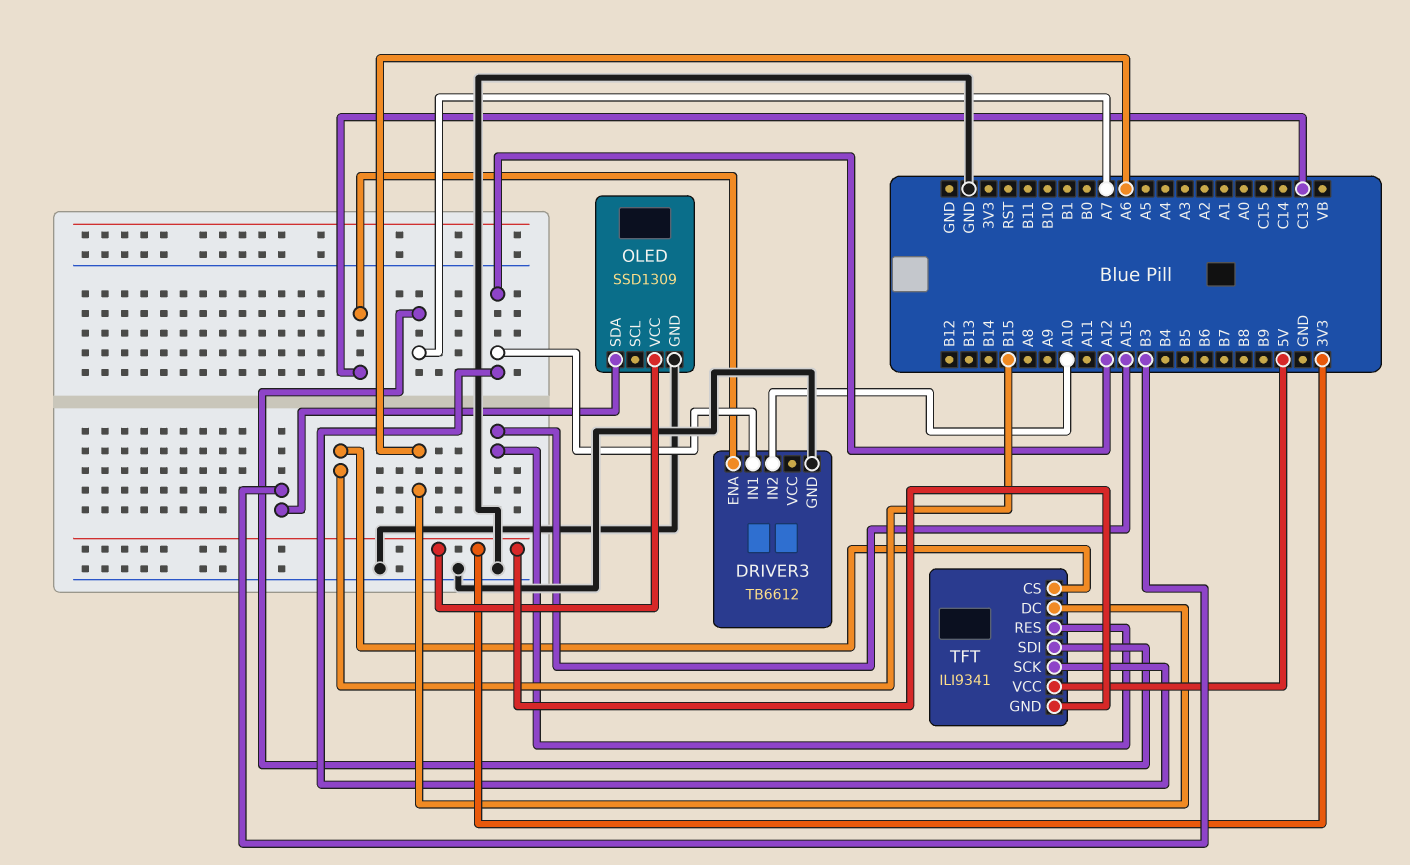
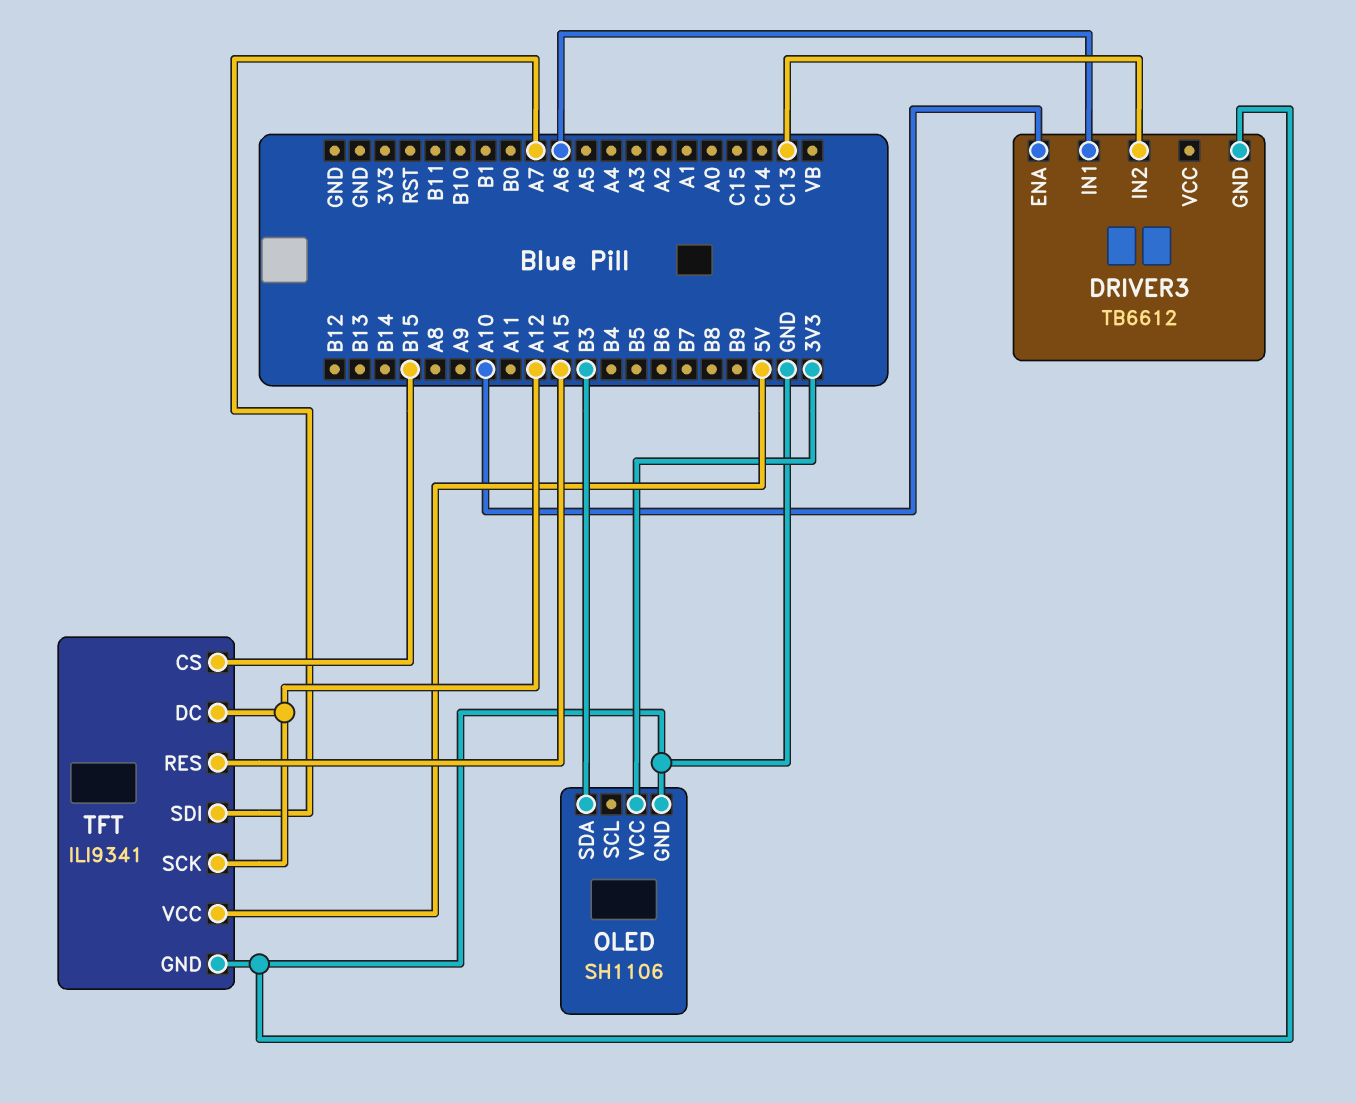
DRIVER3 pin ENA: C13 -> A10
DRIVER3 pin IN1: A12 -> A6
DRIVER3 pin IN2: A10 -> C13
OLED: SSD1309 -> SH1106
TFT pin DC: A6 -> A12
TFT pin GND: 3V3 -> GND

